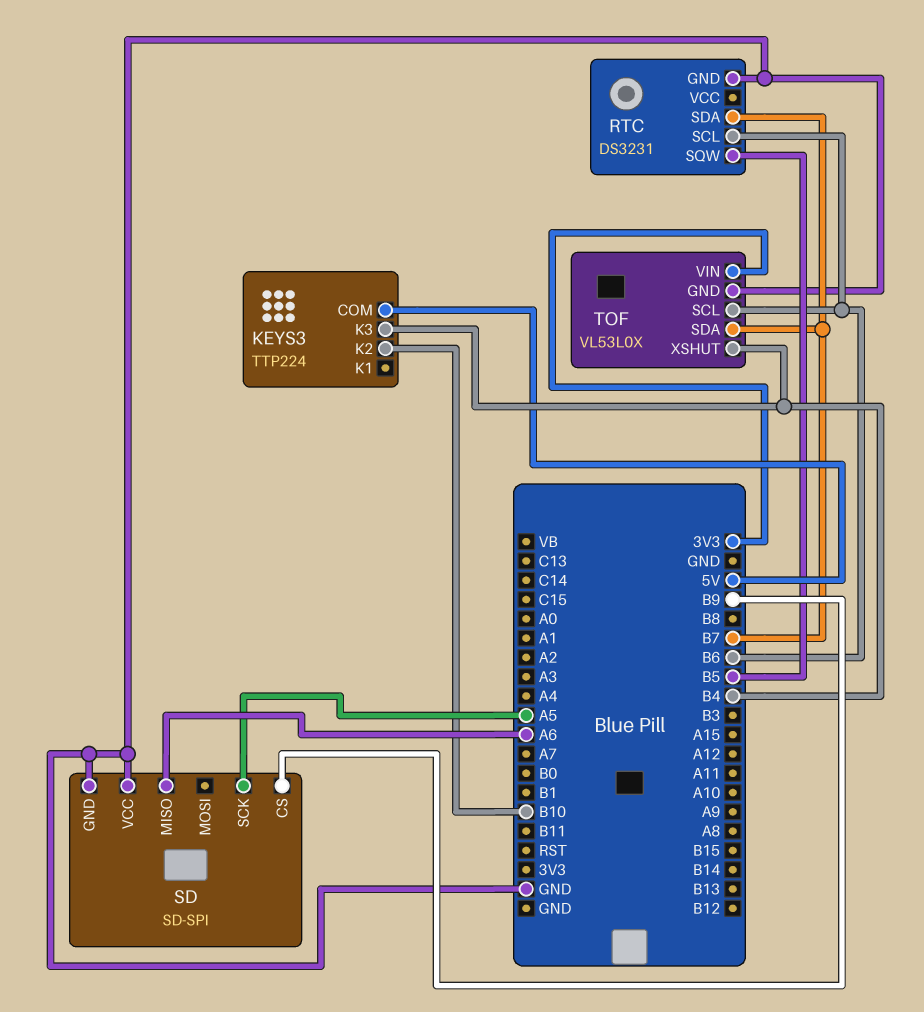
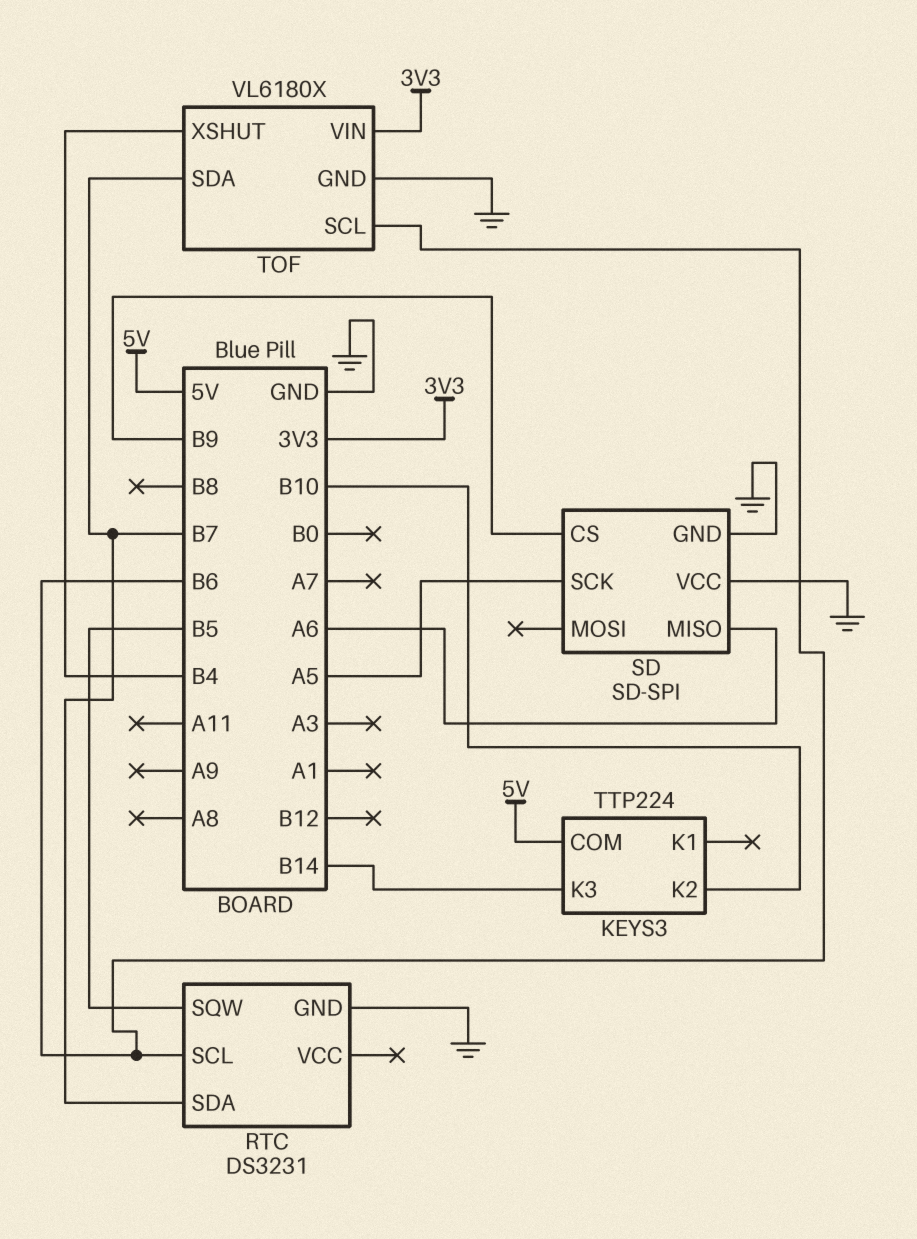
KEYS3 pin K3: B4 -> B14
TOF: VL53L0X -> VL6180X

